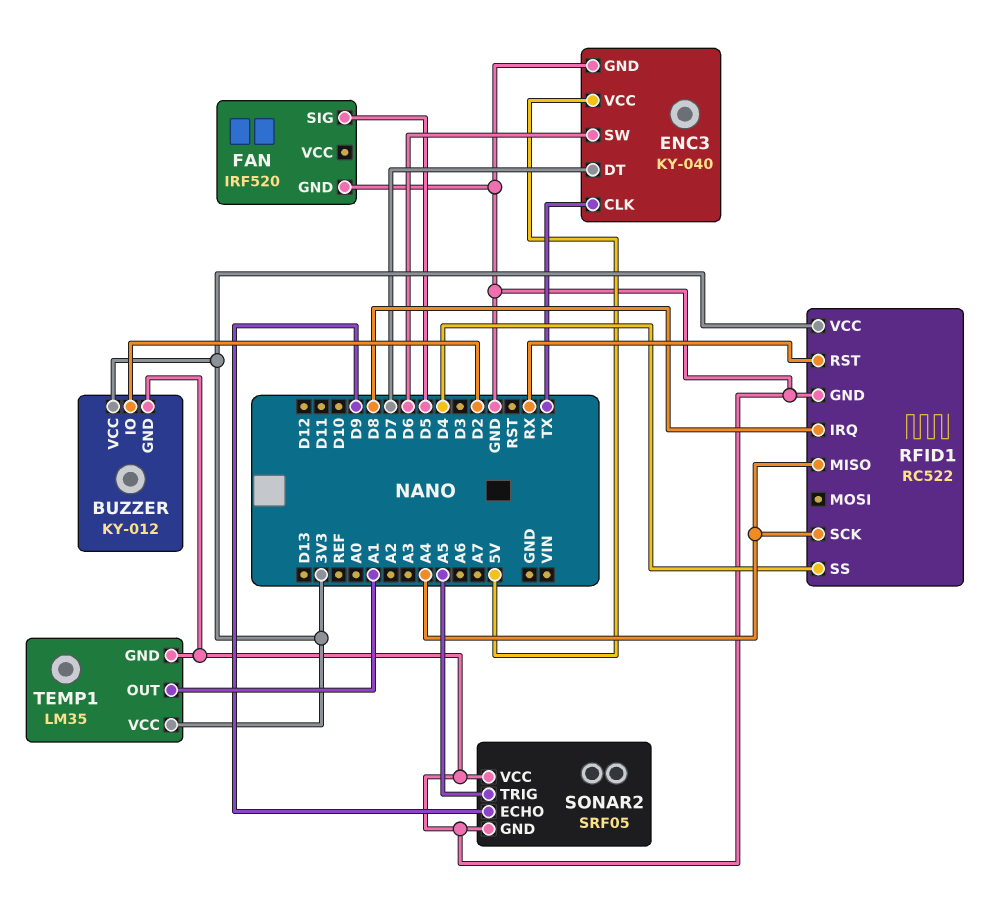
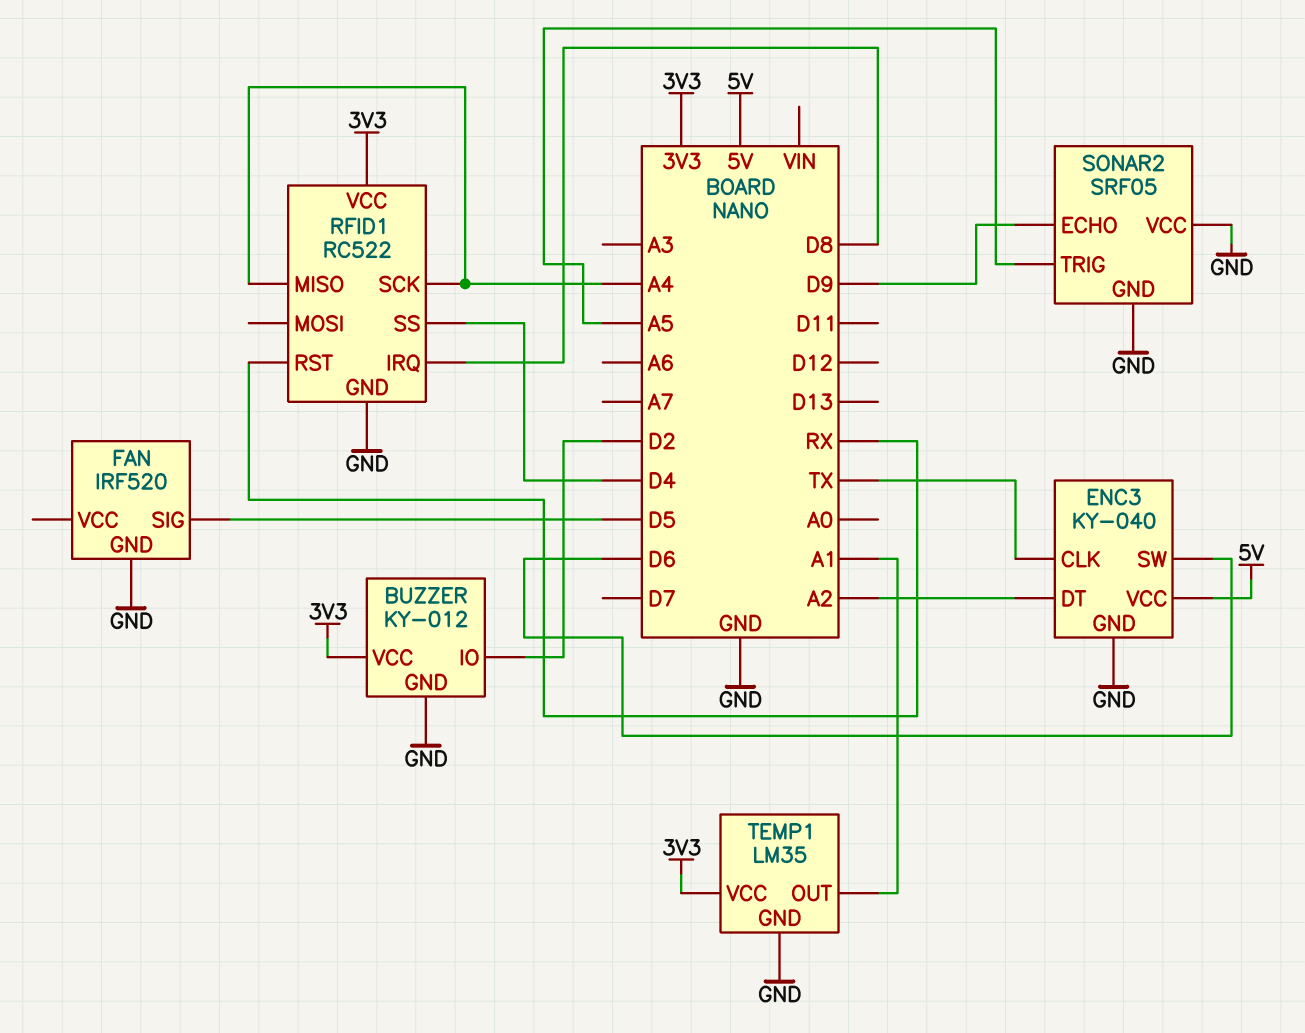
ENC3 pin DT: D7 -> A2

